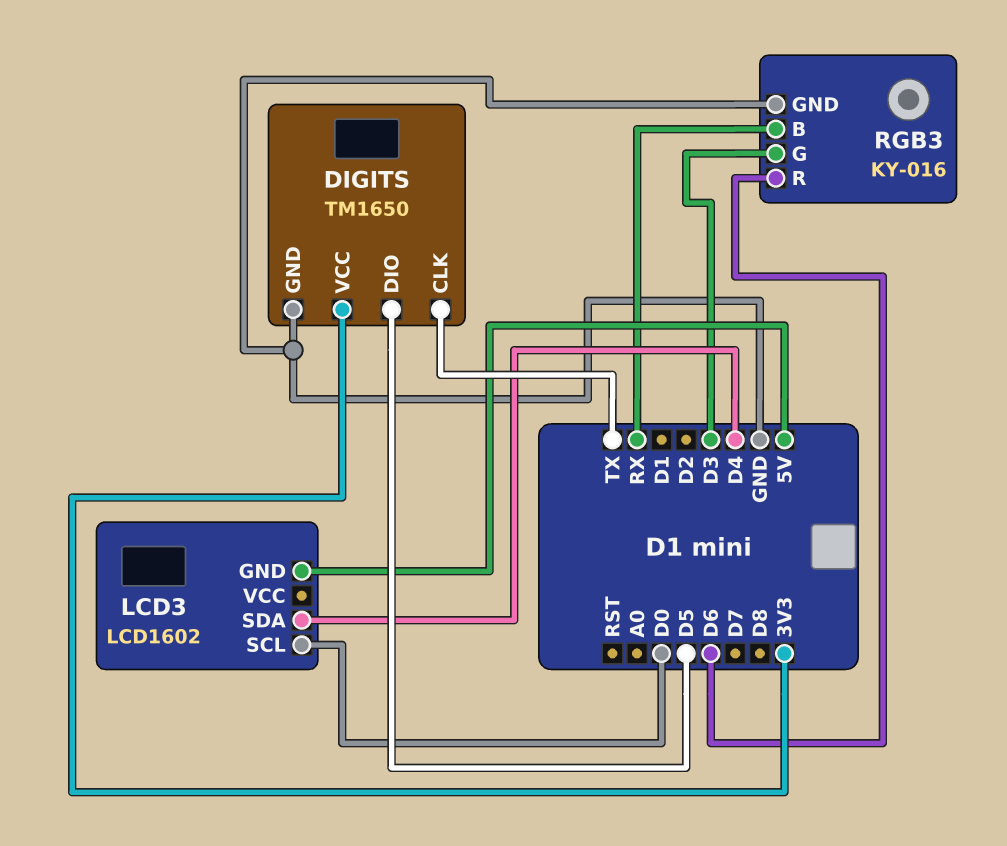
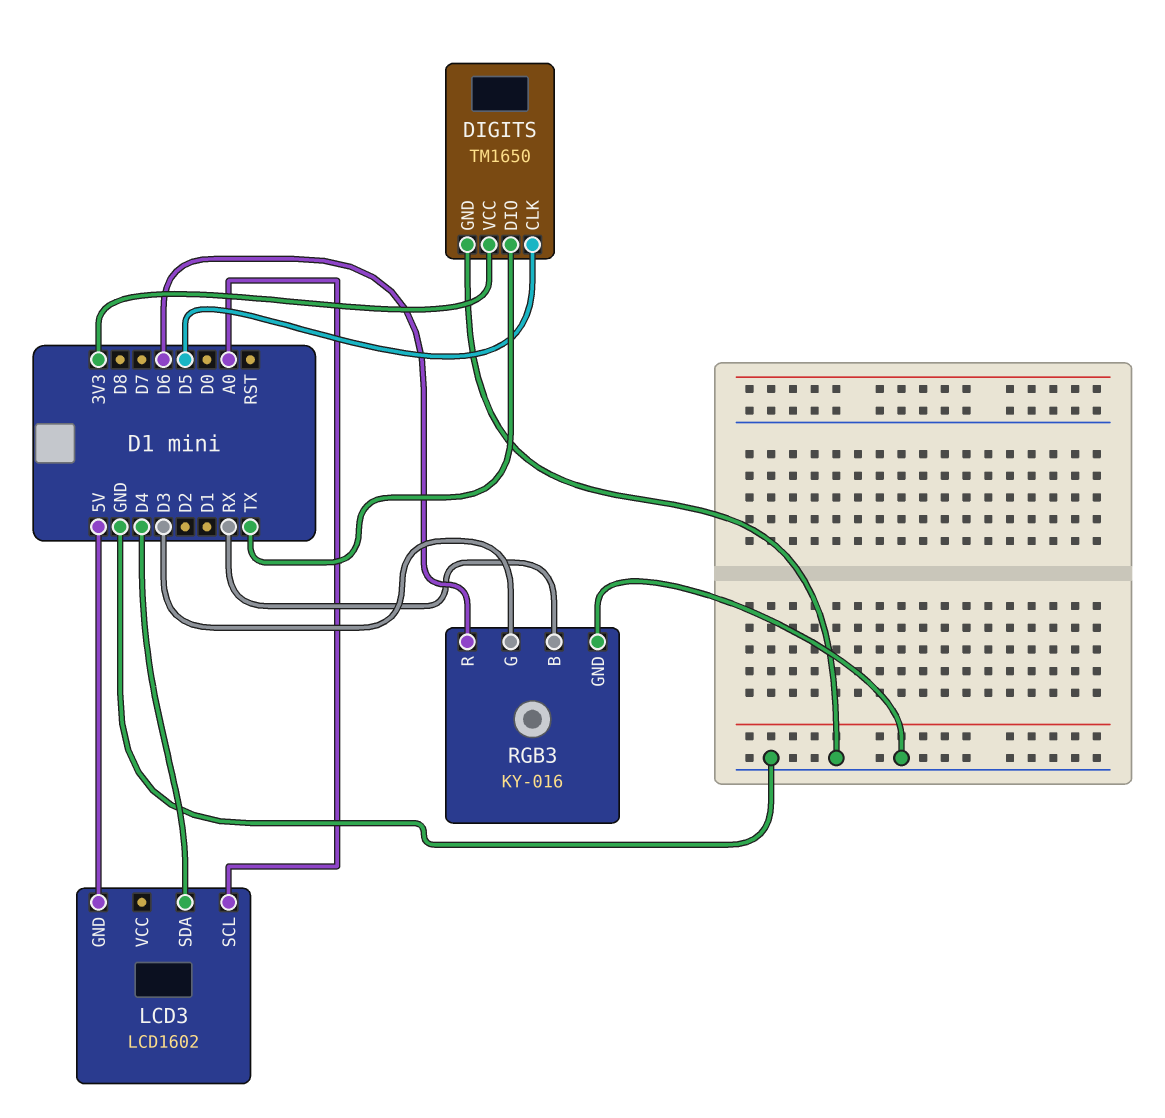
DIGITS pin CLK: TX -> D5
DIGITS pin DIO: D5 -> TX
LCD3 pin SCL: D0 -> A0

